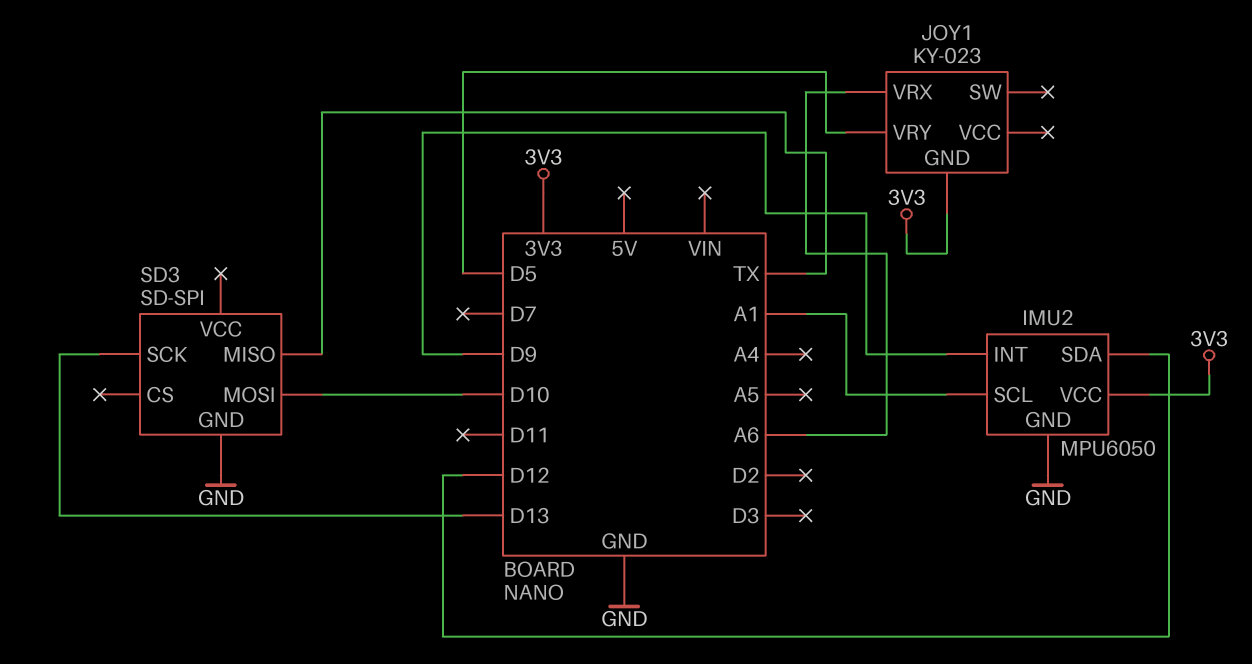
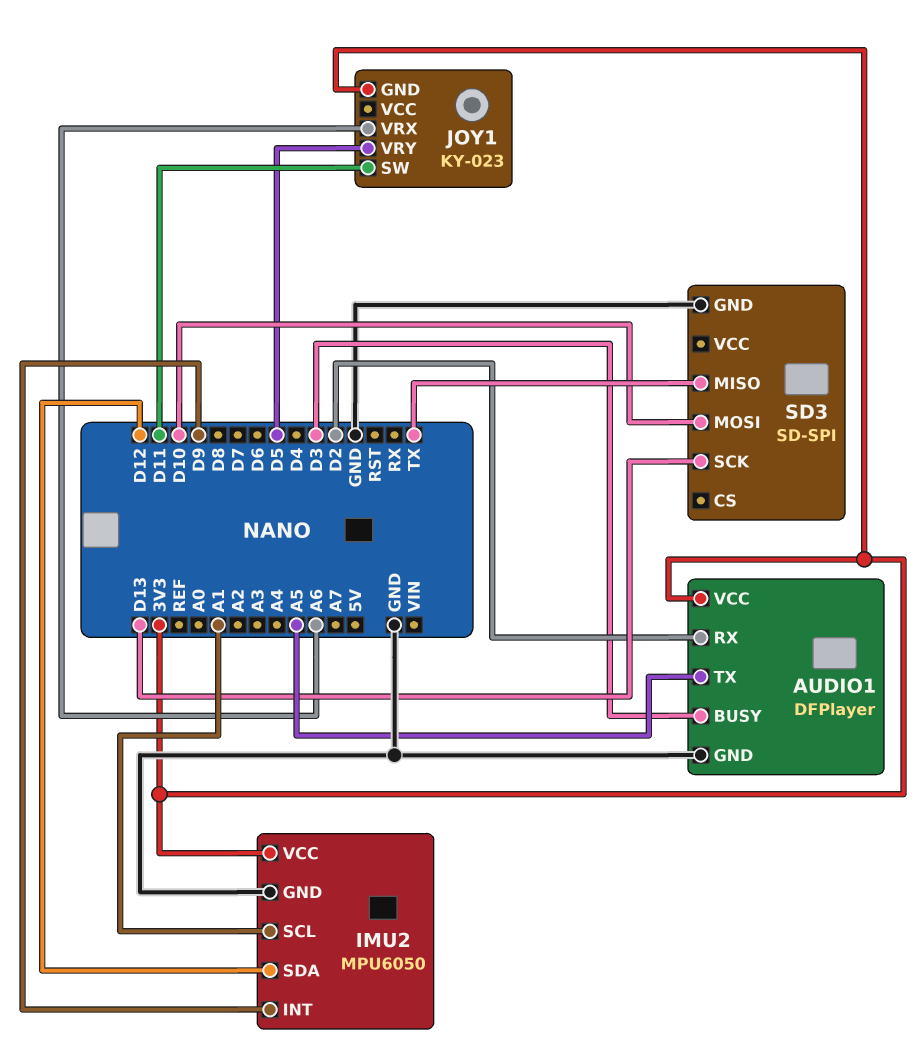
AUDIO1: none -> DFPlayer
AUDIO1 pin BUSY: none -> D3
AUDIO1 pin GND: none -> GND
AUDIO1 pin RX: none -> D2
AUDIO1 pin TX: none -> A5
AUDIO1 pin VCC: none -> 3V3
JOY1 pin SW: none -> D11

